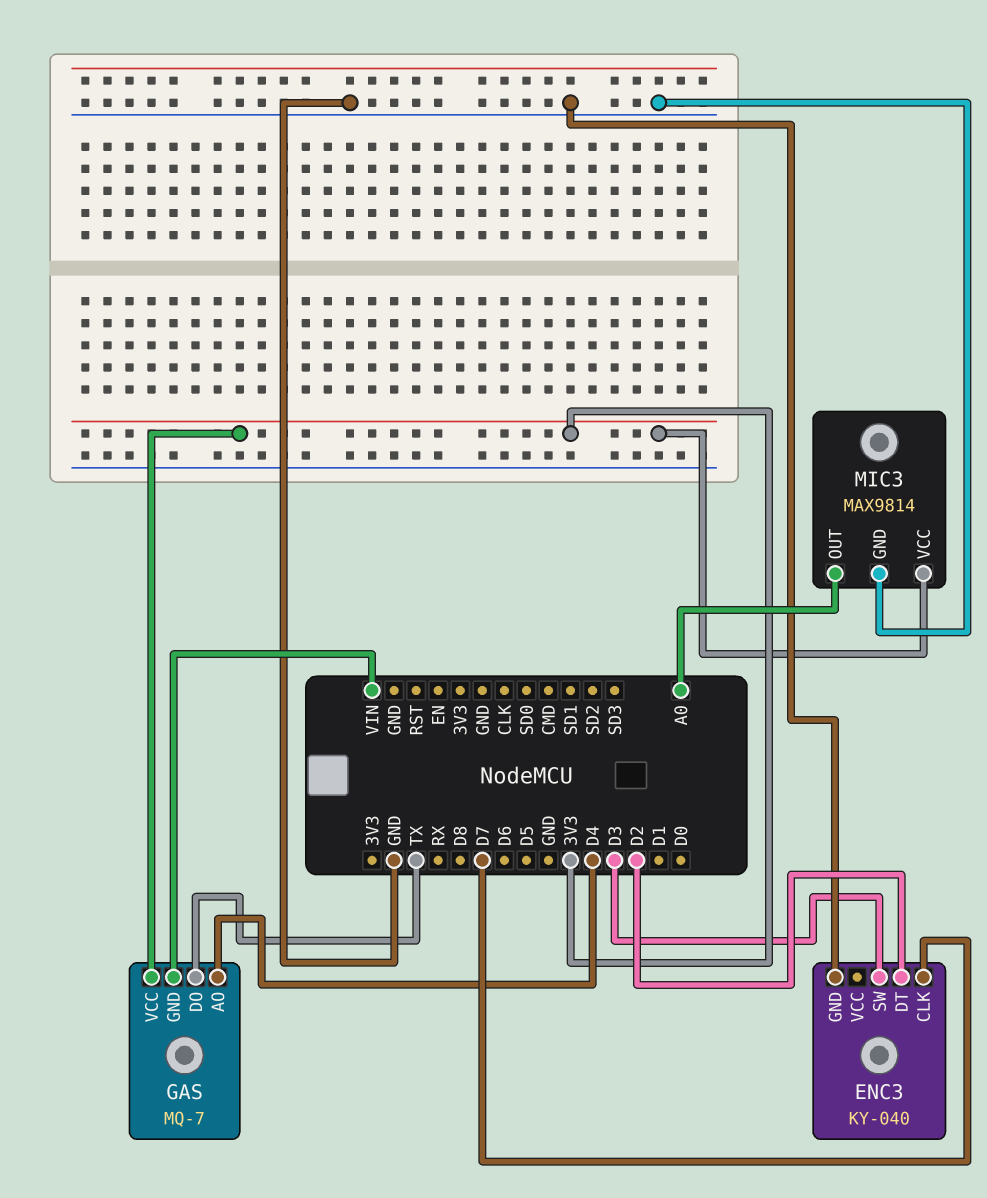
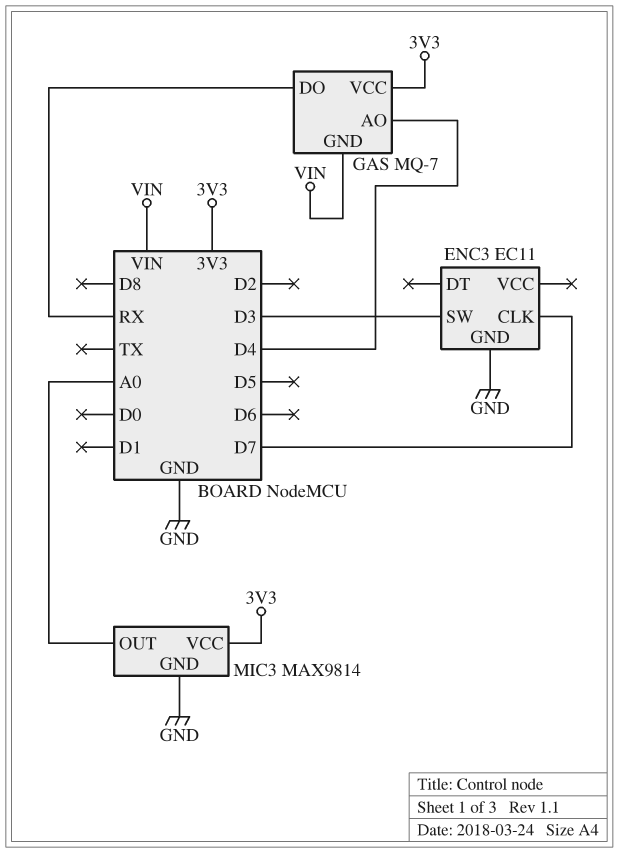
ENC3: KY-040 -> EC11
ENC3 pin DT: D2 -> none
GAS pin DO: TX -> RX

